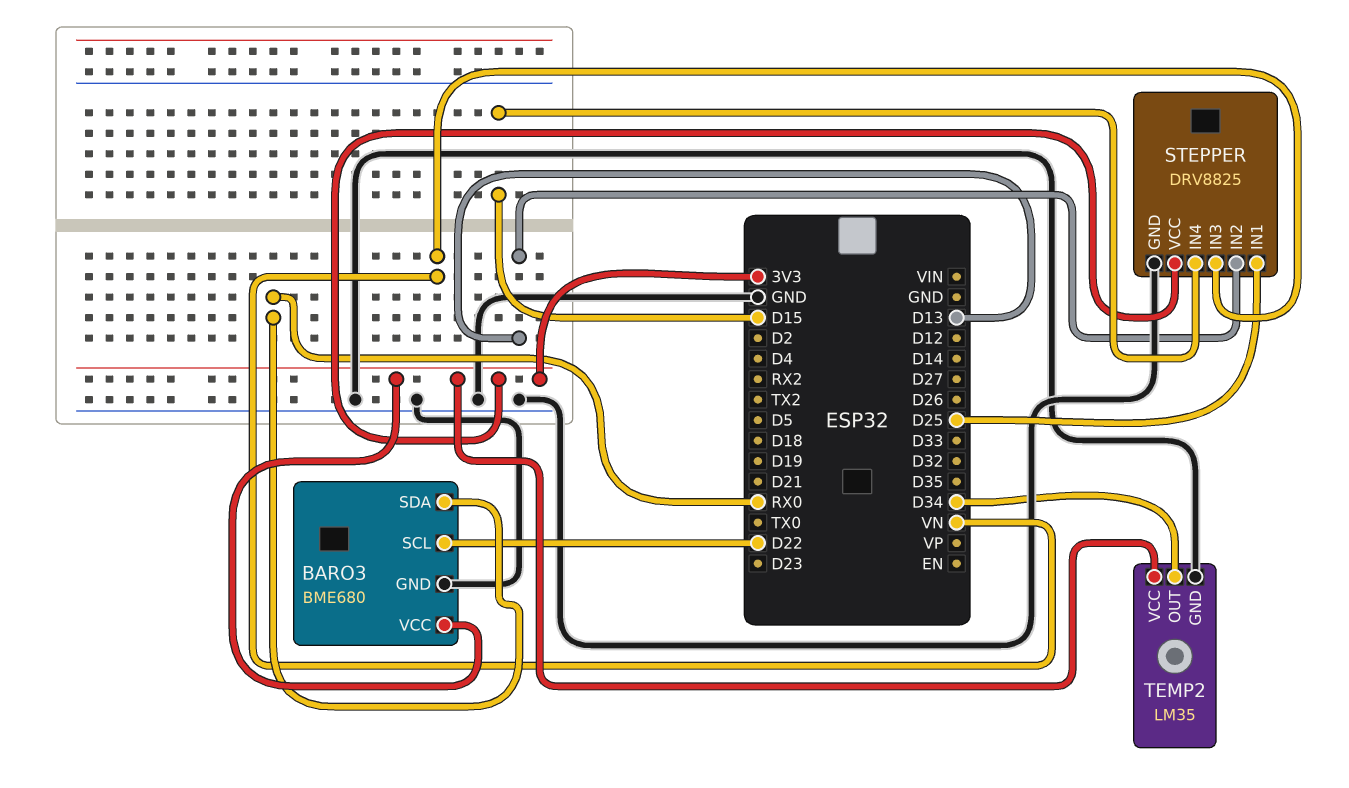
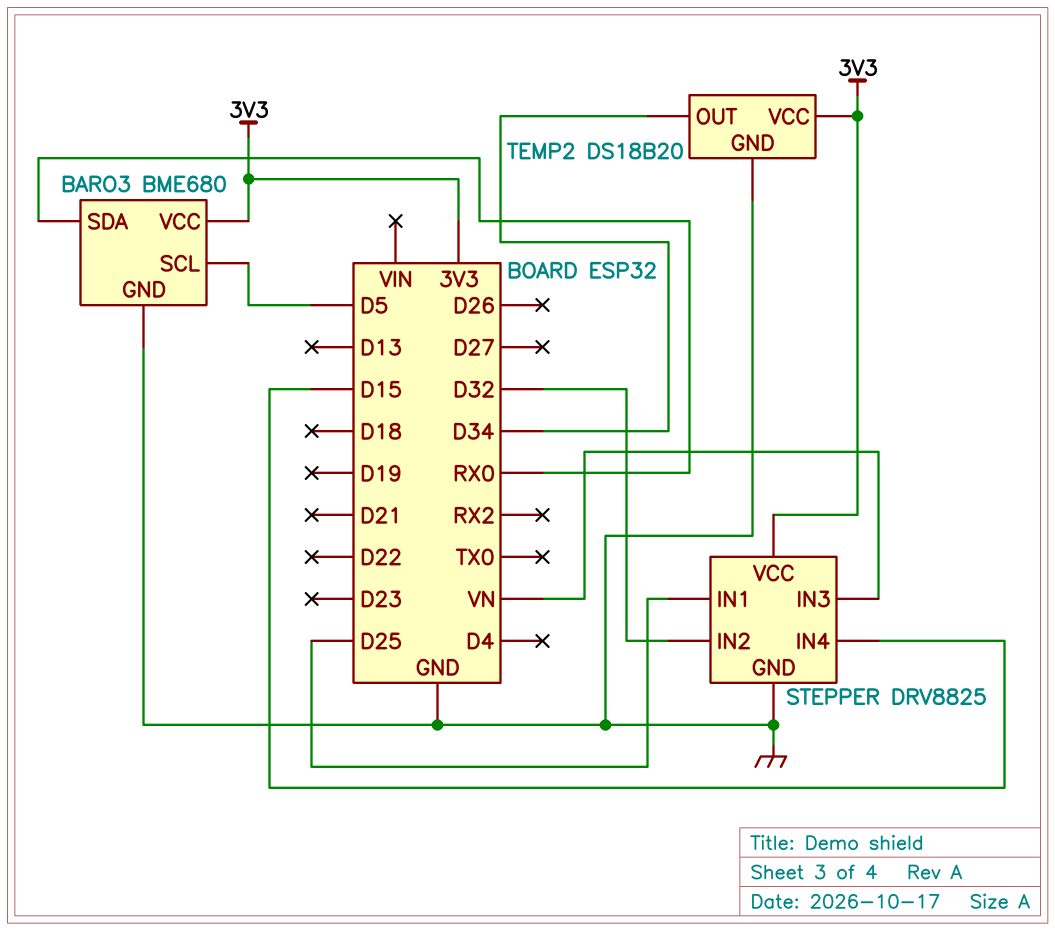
BARO3 pin SCL: D22 -> D5
STEPPER pin IN2: D13 -> D32
TEMP2: LM35 -> DS18B20

